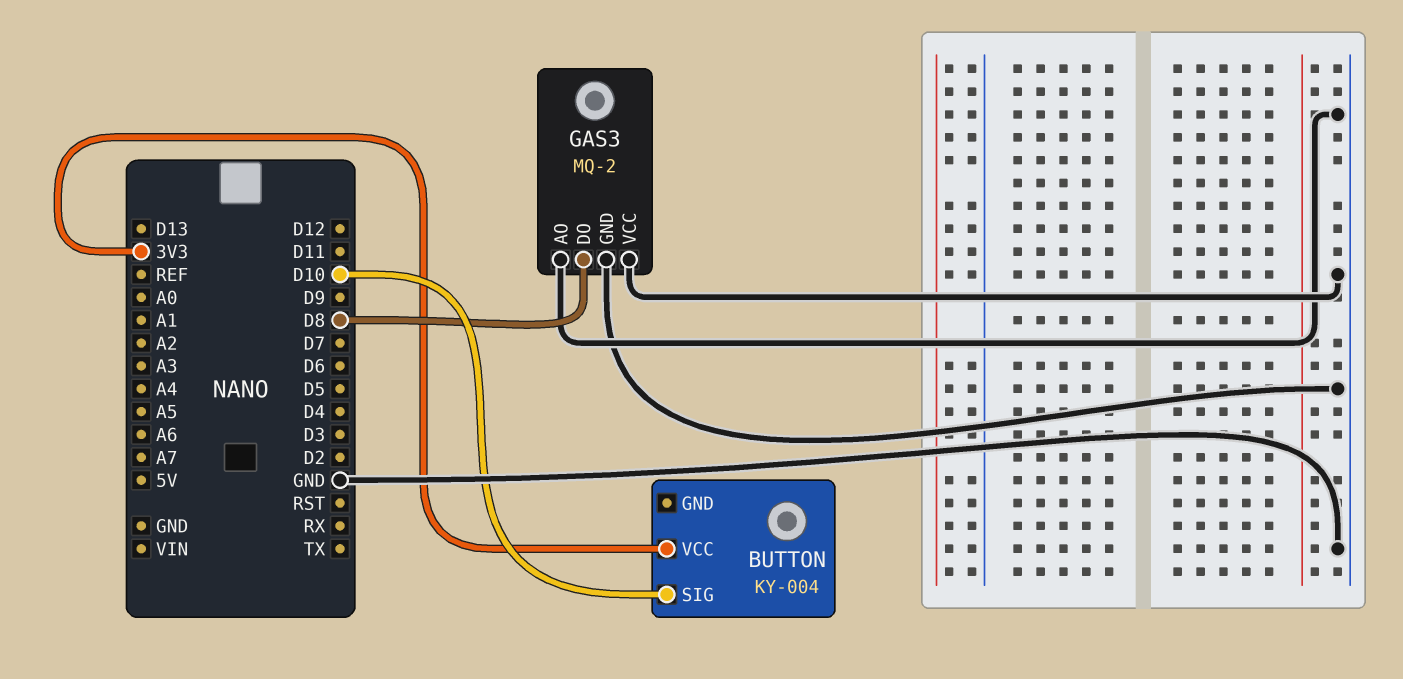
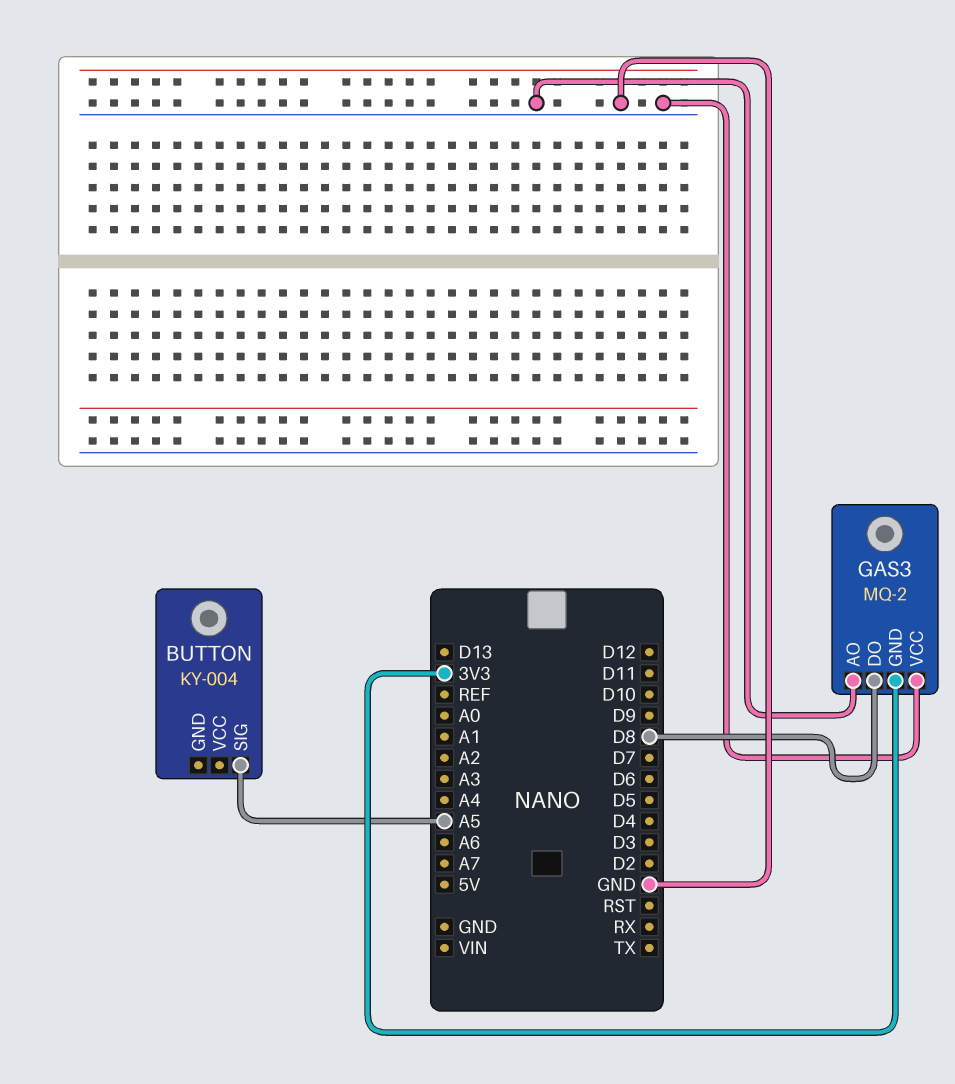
BUTTON pin SIG: D10 -> A5
BUTTON pin VCC: 3V3 -> none
GAS3 pin GND: GND -> 3V3

